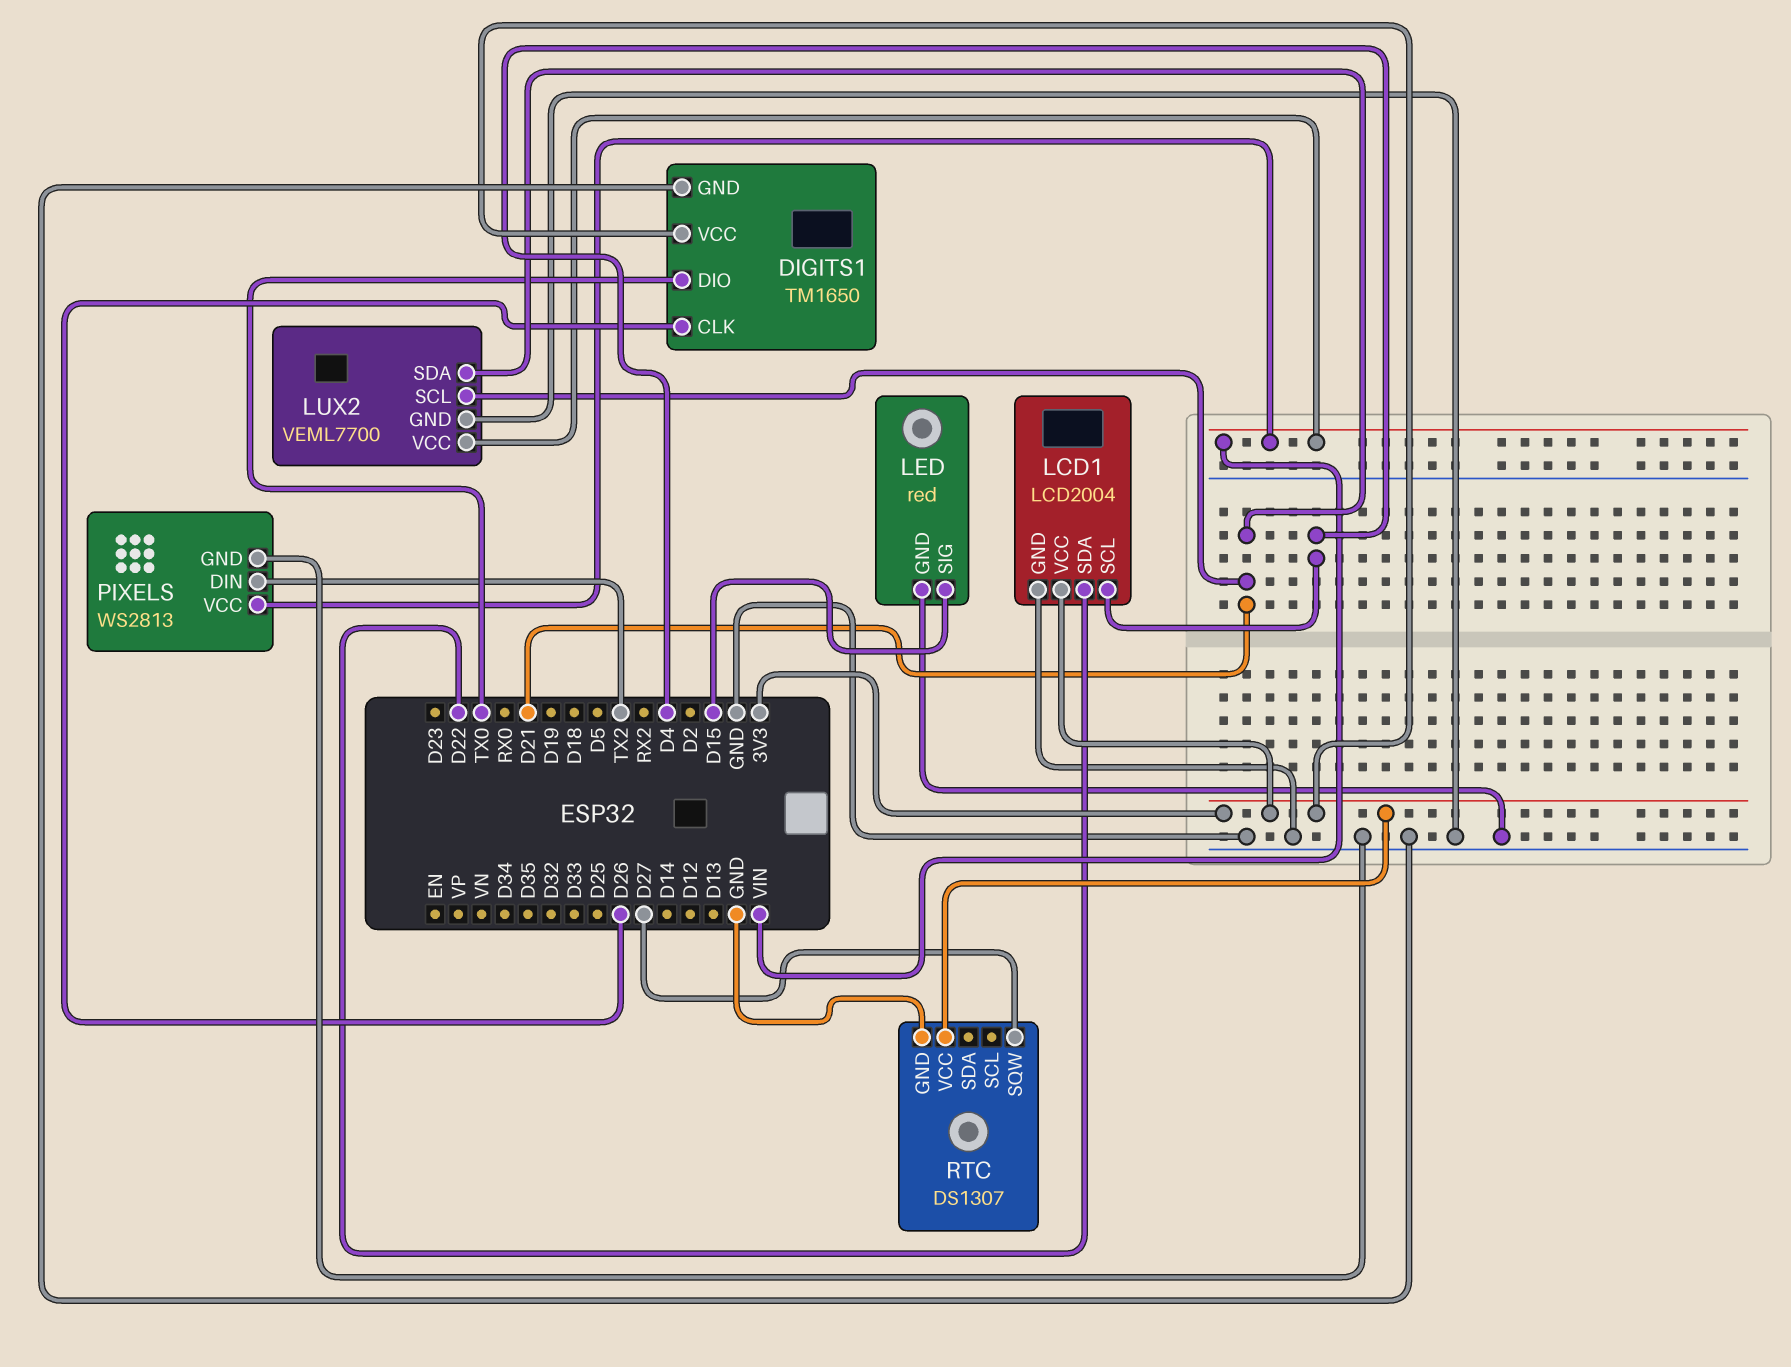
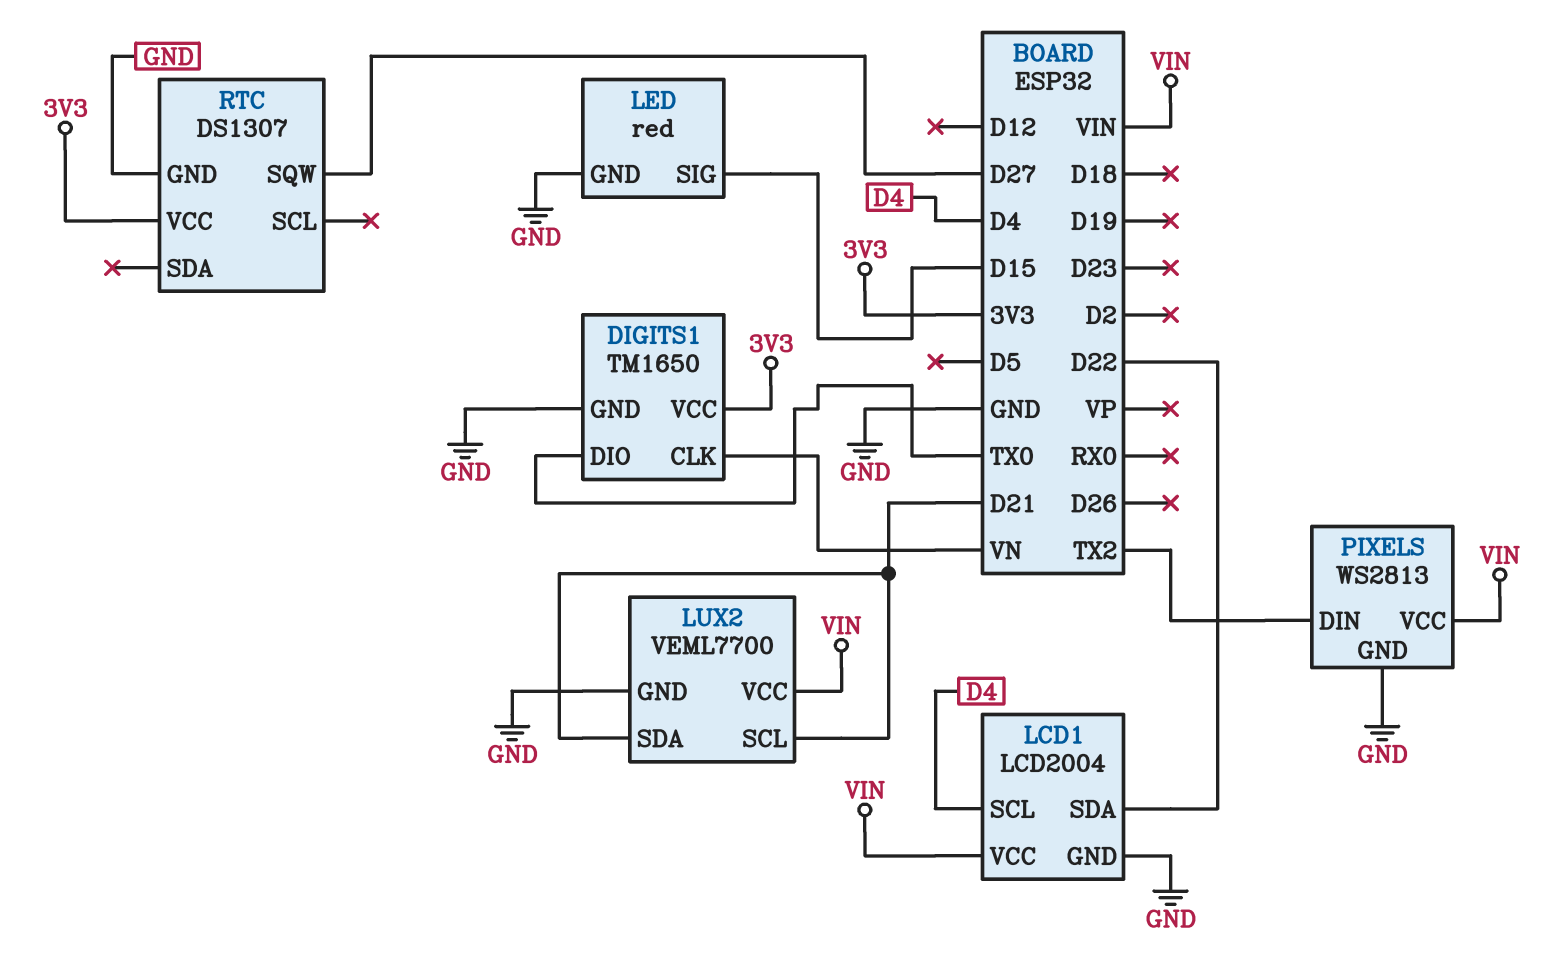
DIGITS1 pin CLK: D26 -> VN
LCD1 pin VCC: 3V3 -> VIN

